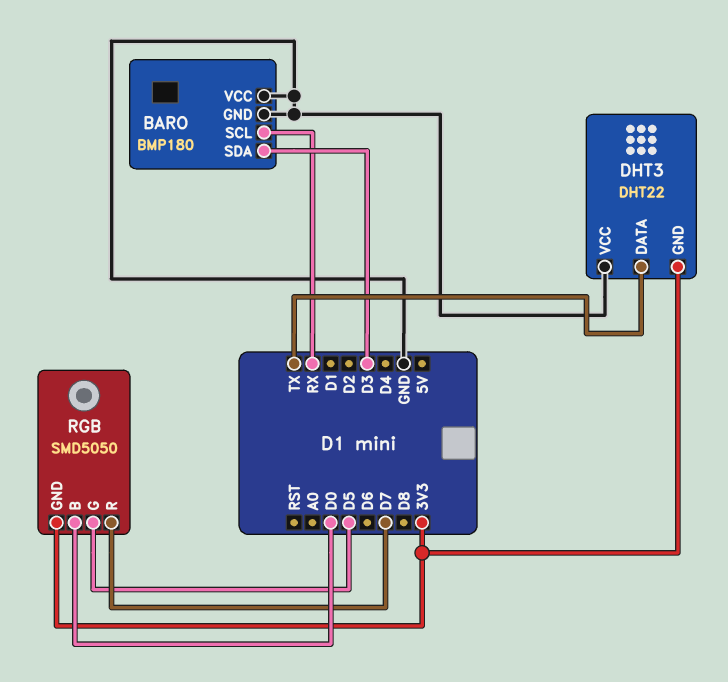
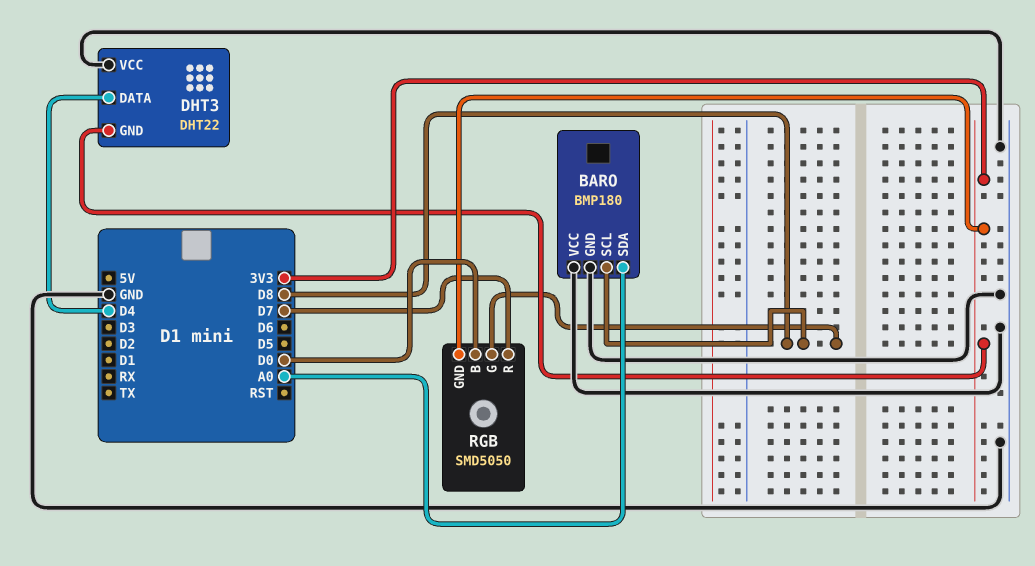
BARO pin SCL: RX -> D8
BARO pin SDA: D3 -> A0
DHT3 pin DATA: TX -> D4
RGB pin G: D5 -> D8

